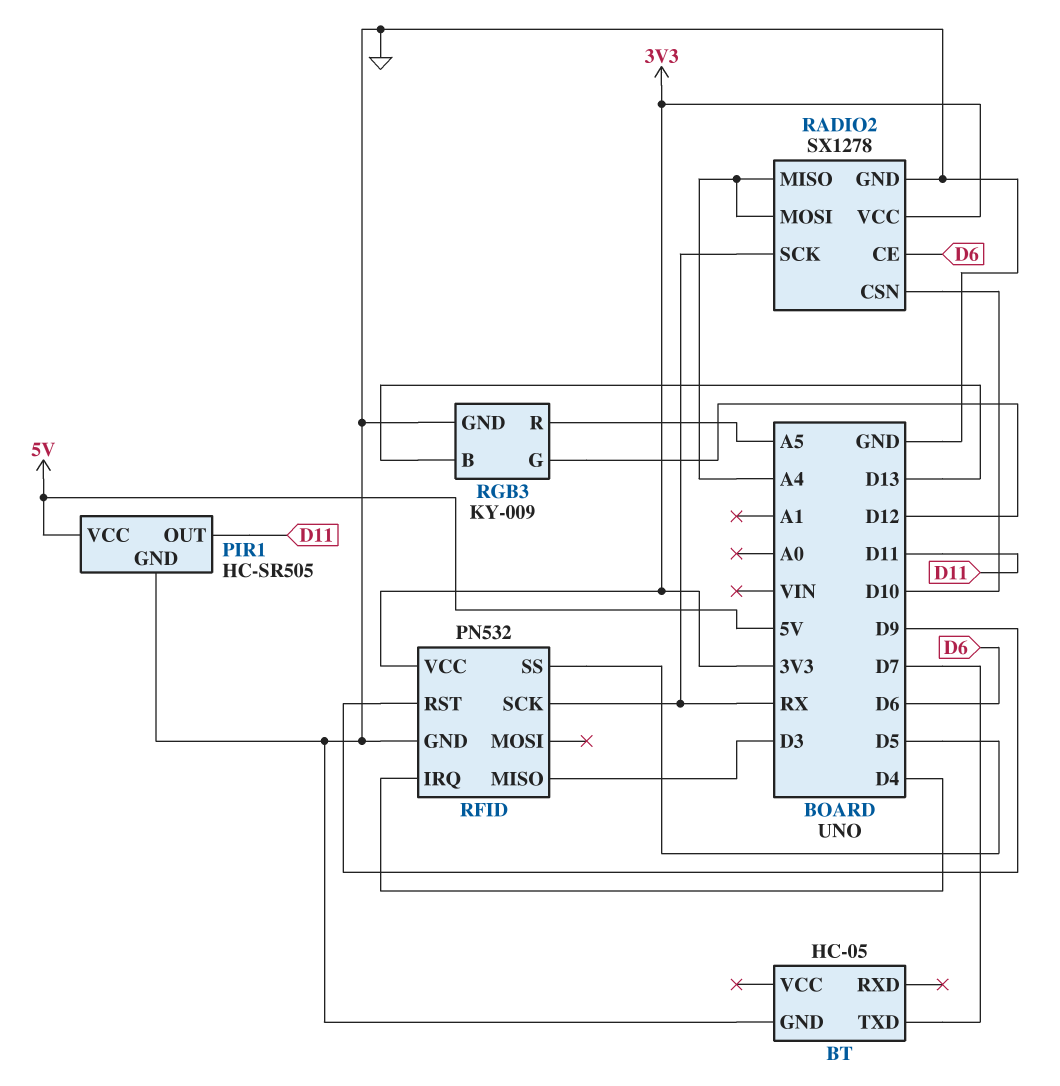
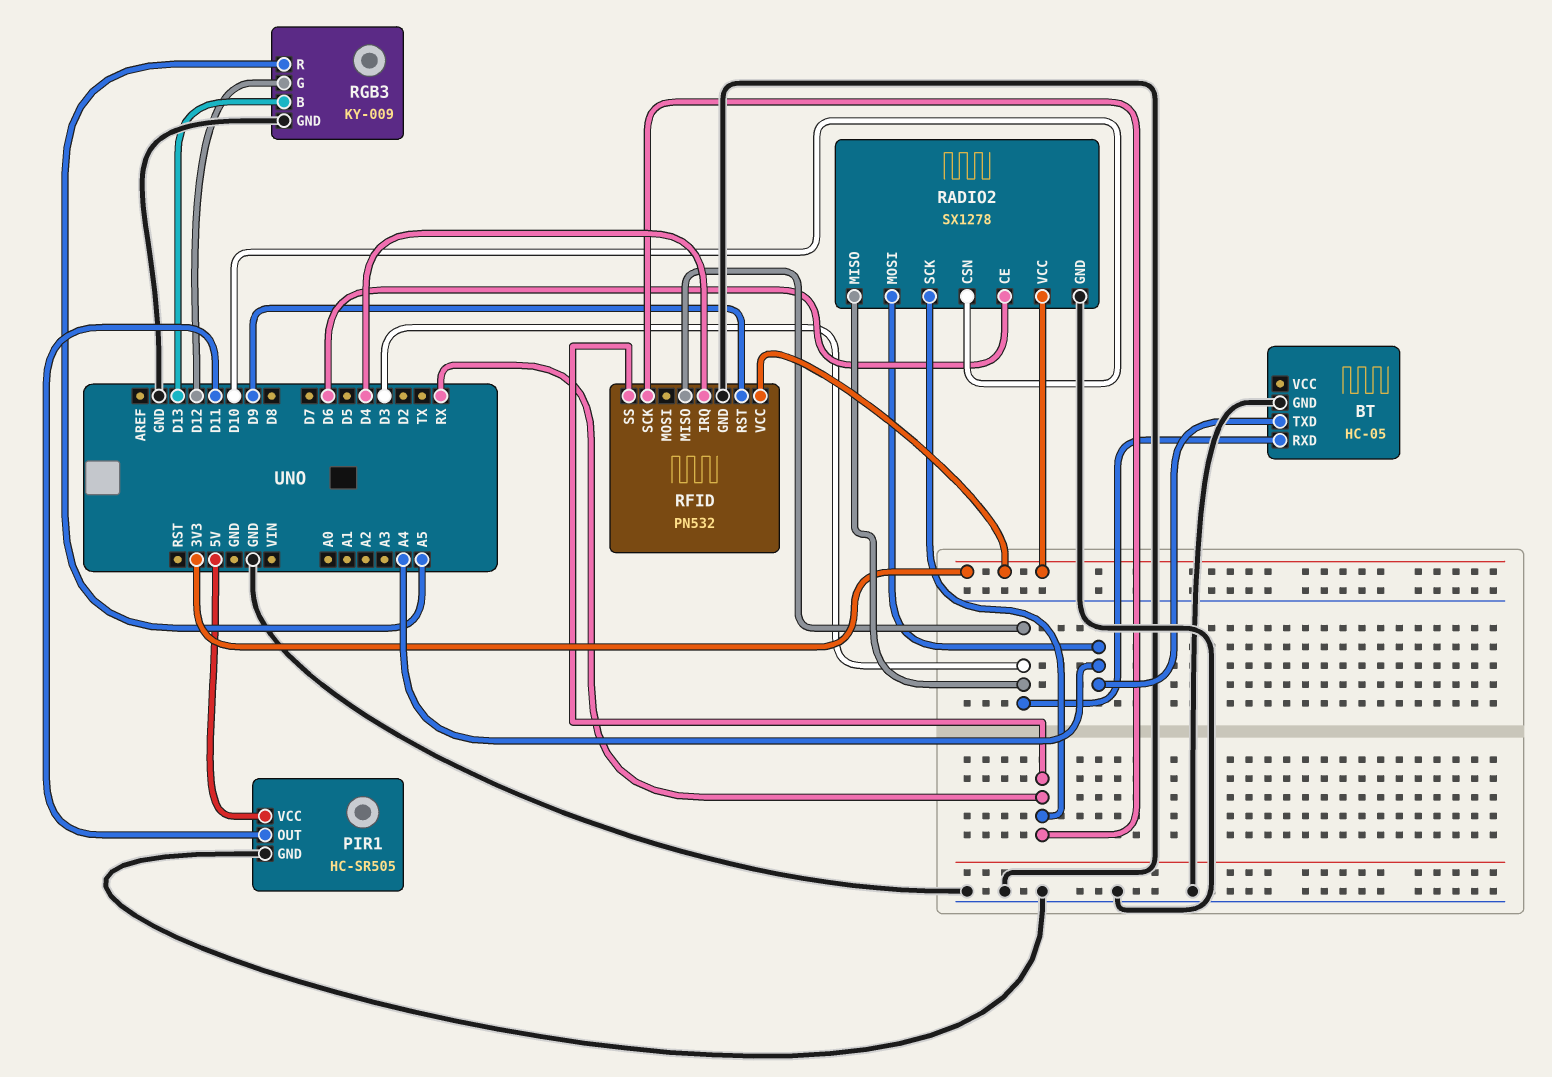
BT pin RXD: none -> D3
BT pin TXD: D7 -> A4
RADIO2 pin MISO: A4 -> D3
RFID pin SS: D5 -> RX

